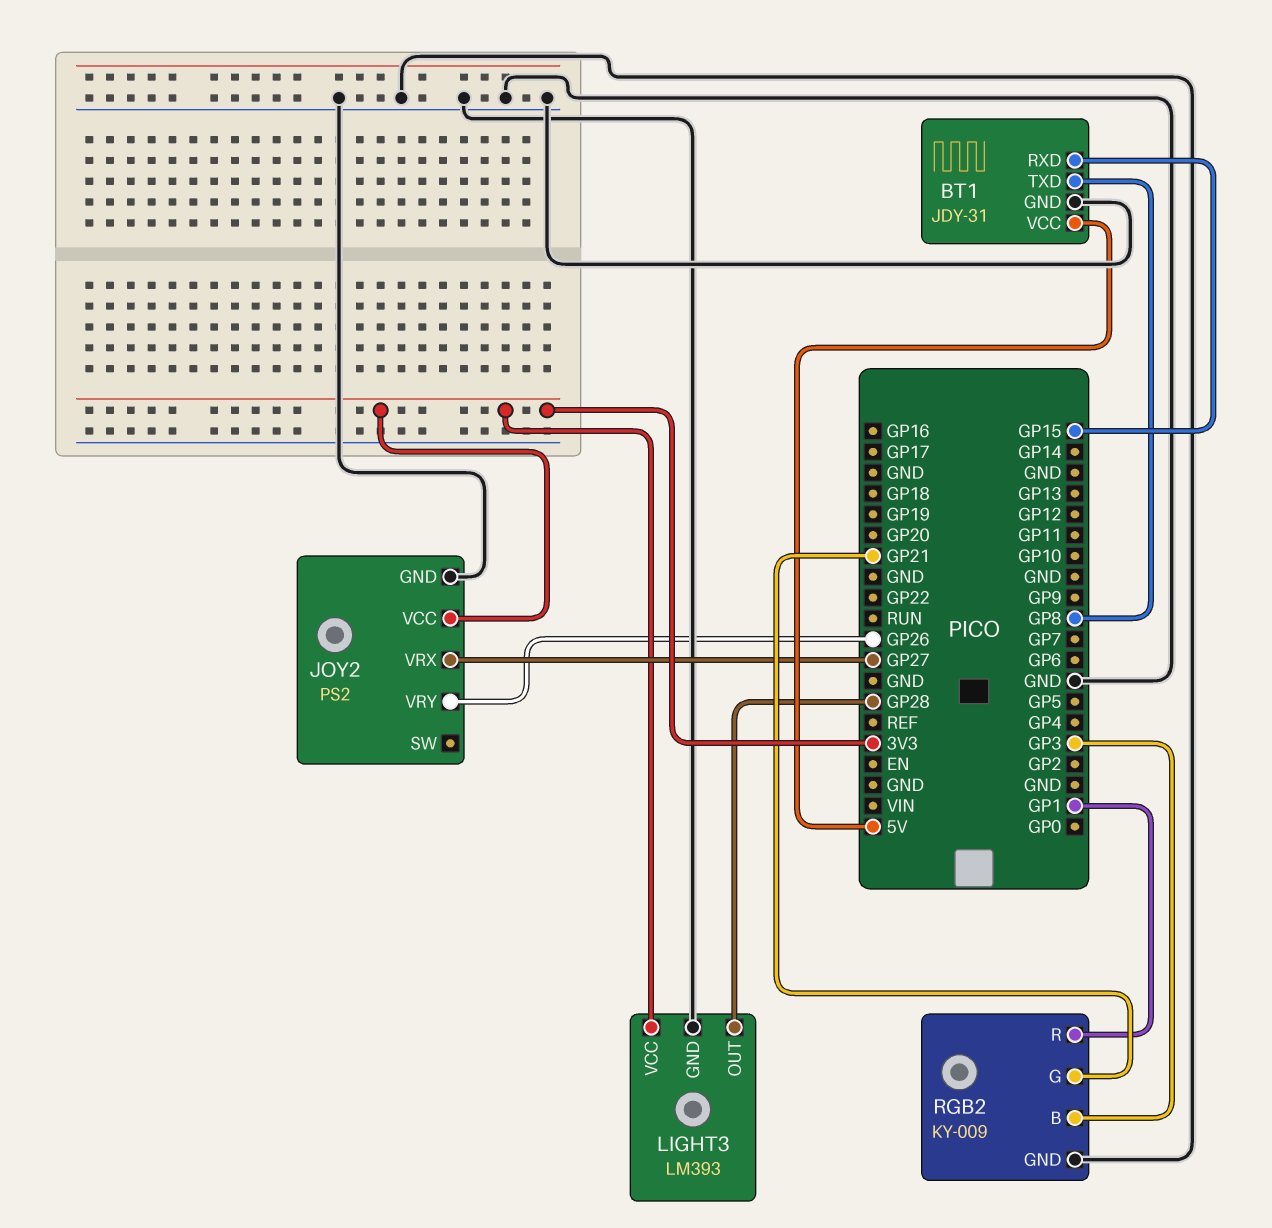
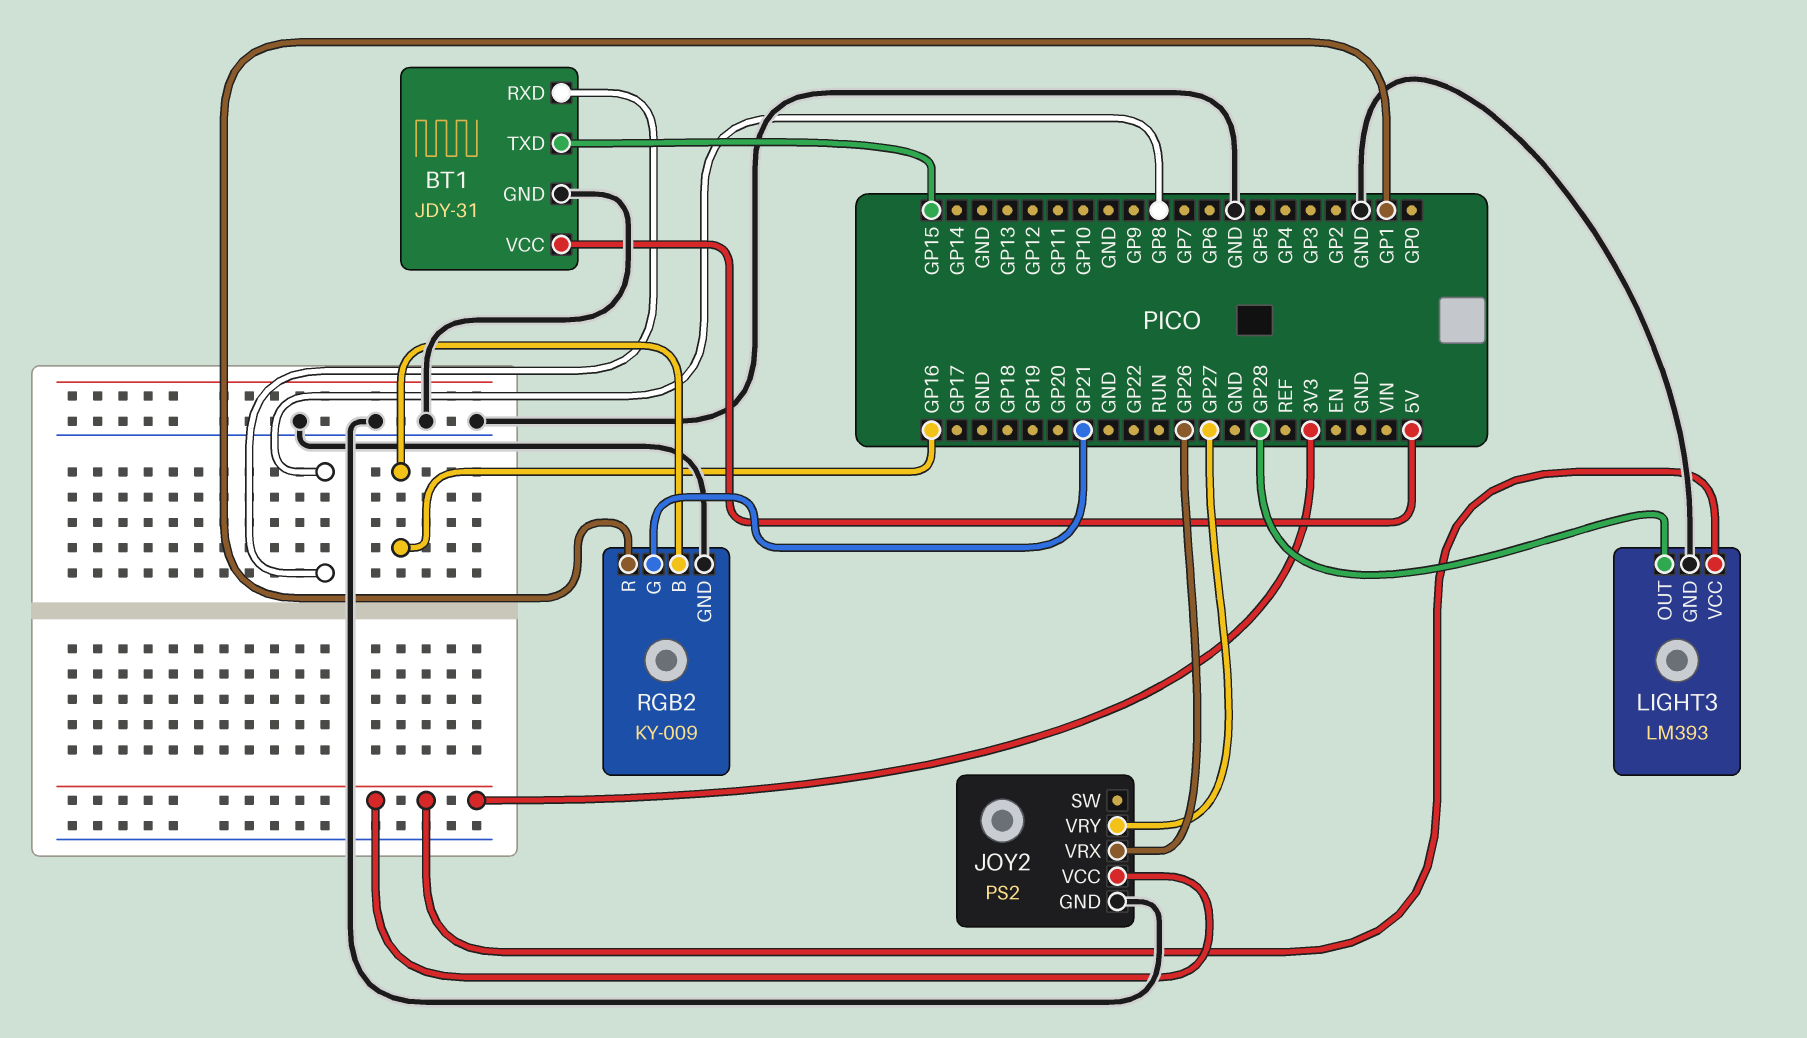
BT1 pin RXD: GP15 -> GP8
BT1 pin TXD: GP8 -> GP15
JOY2 pin VRX: GP27 -> GP26
JOY2 pin VRY: GP26 -> GP27
RGB2 pin B: GP3 -> GP16

